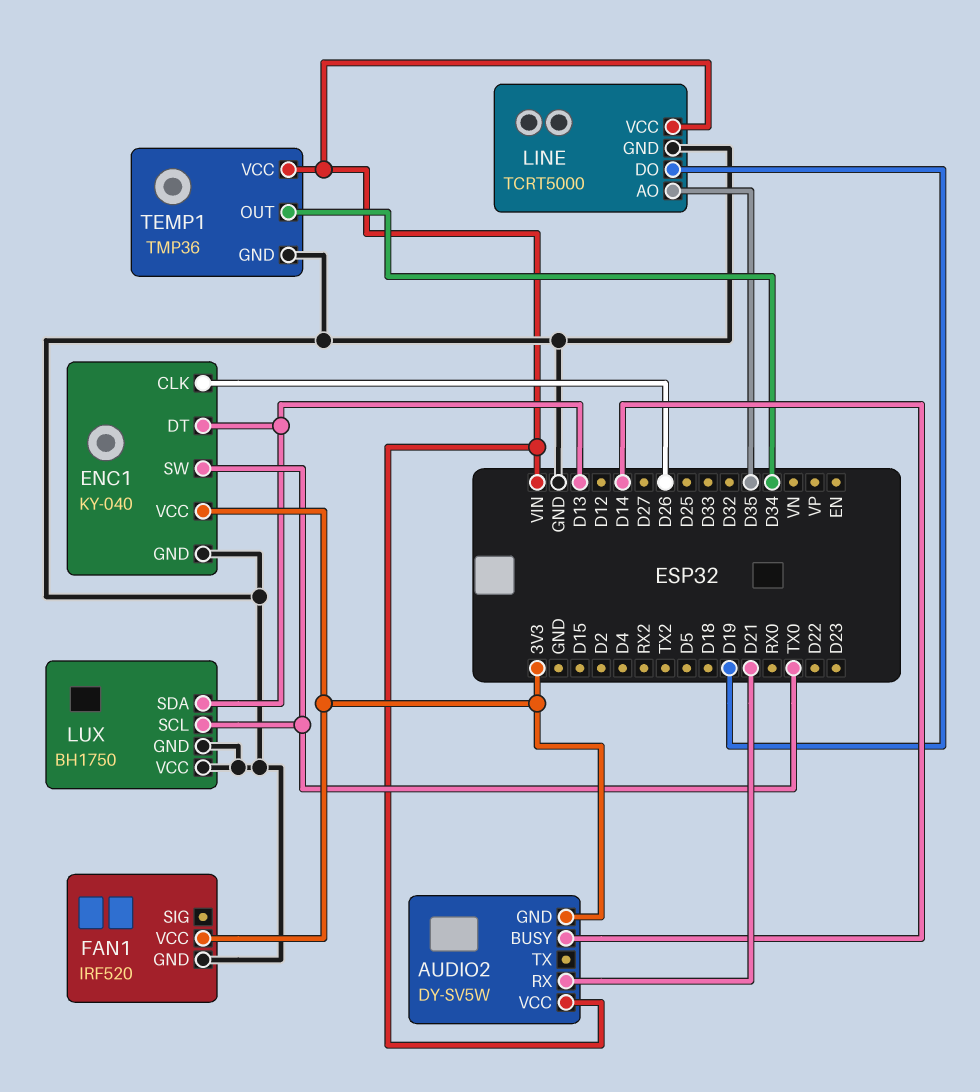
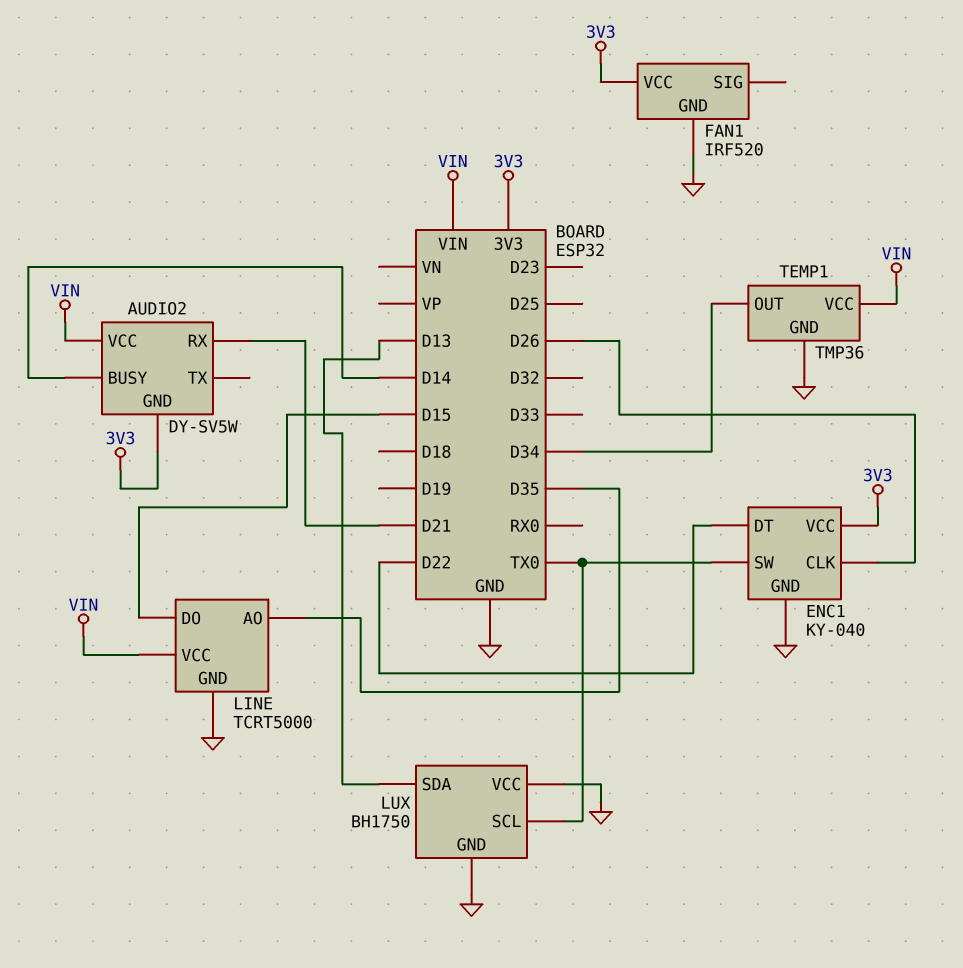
ENC1 pin DT: D13 -> D22
LINE pin DO: D19 -> D15

